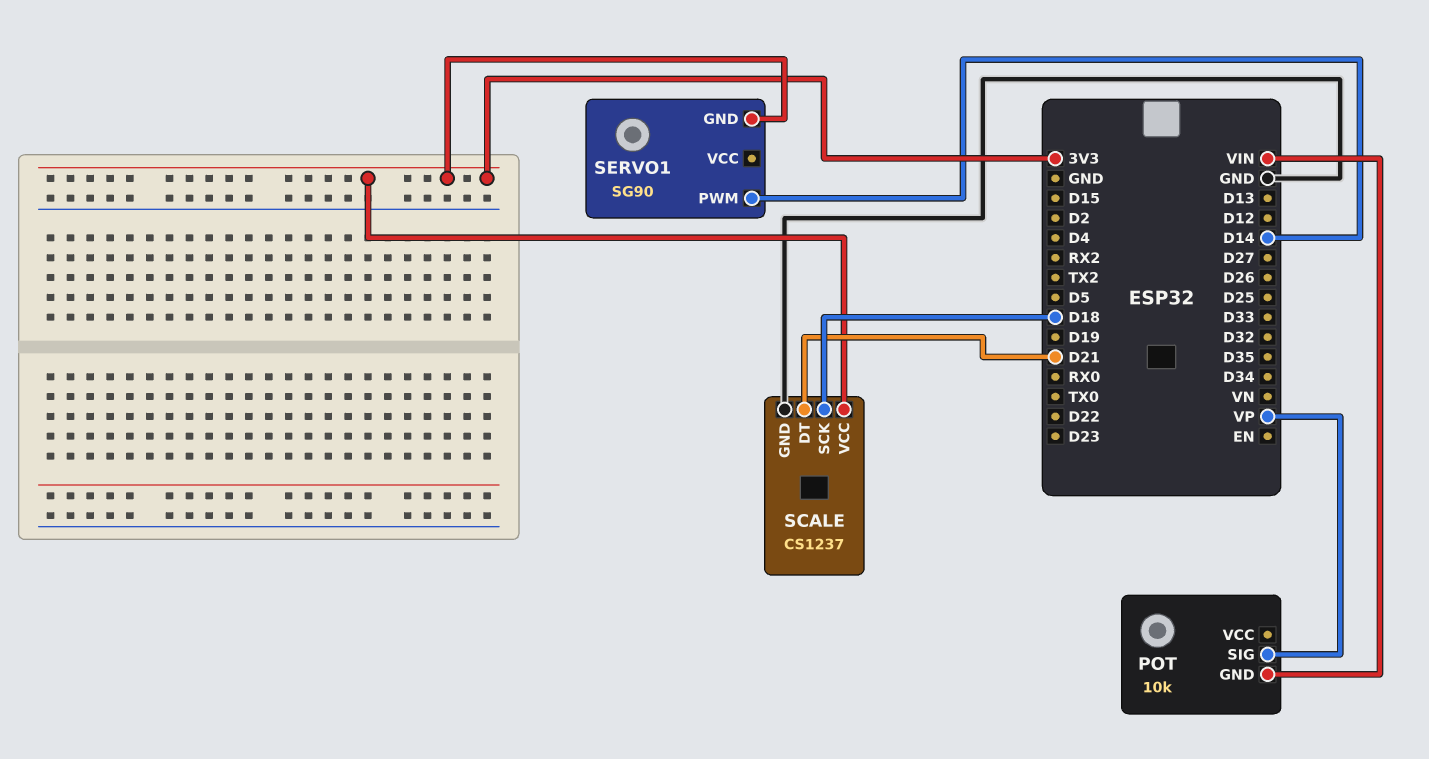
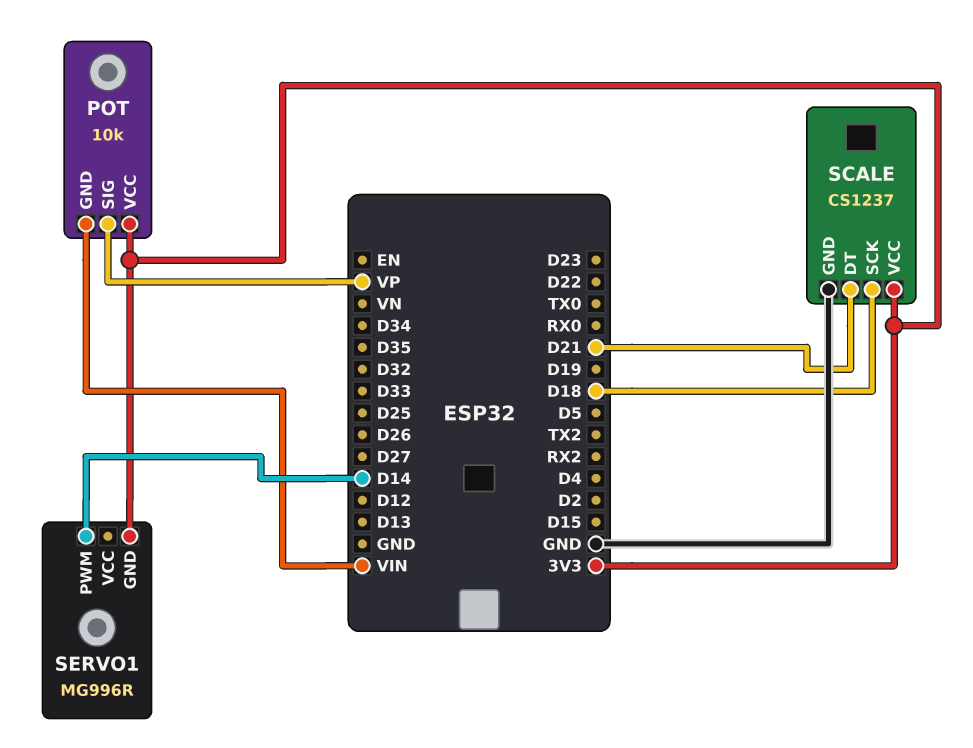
POT pin VCC: none -> 3V3
SERVO1: SG90 -> MG996R

